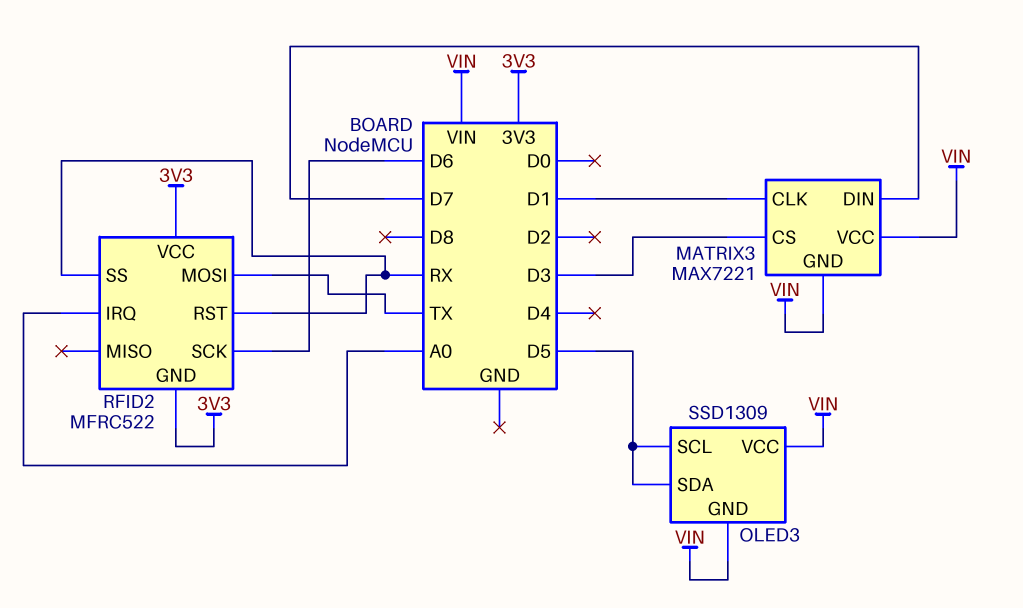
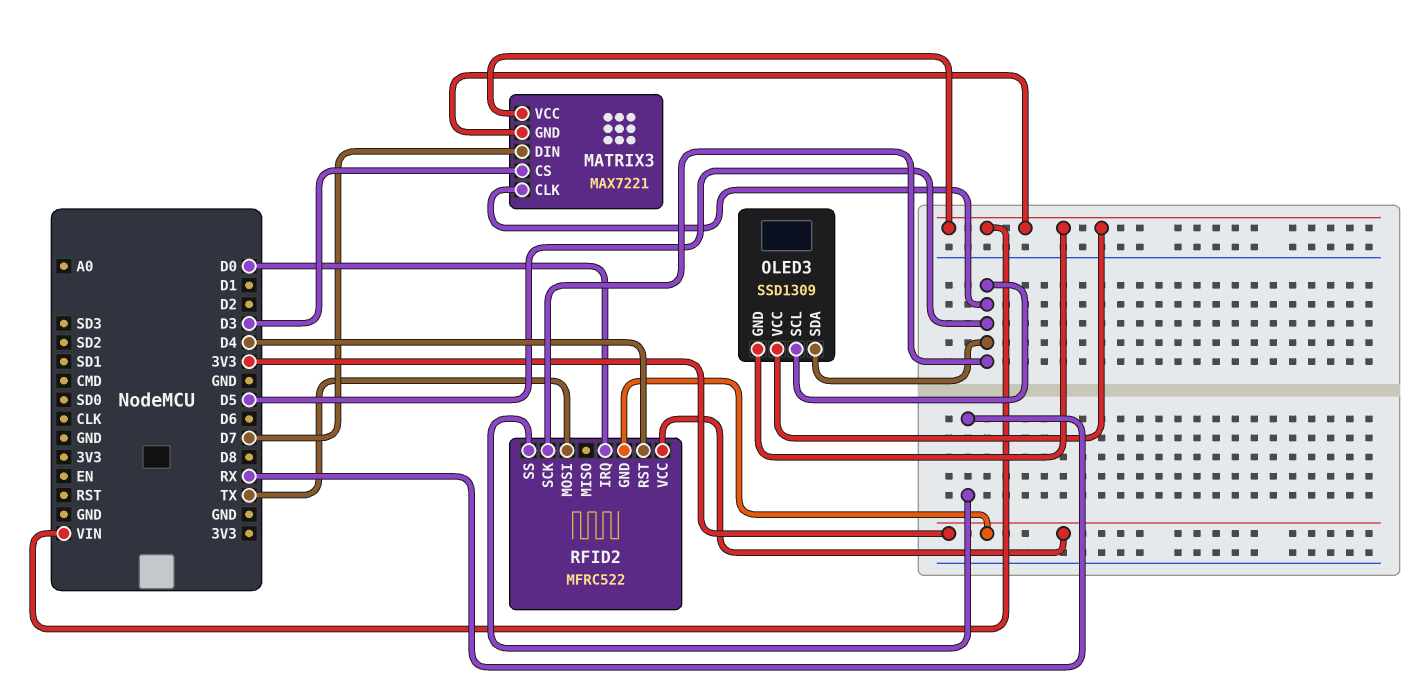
MATRIX3 pin CLK: D1 -> D5
RFID2 pin IRQ: A0 -> D0
RFID2 pin RST: RX -> D4
RFID2 pin SCK: D6 -> D5

